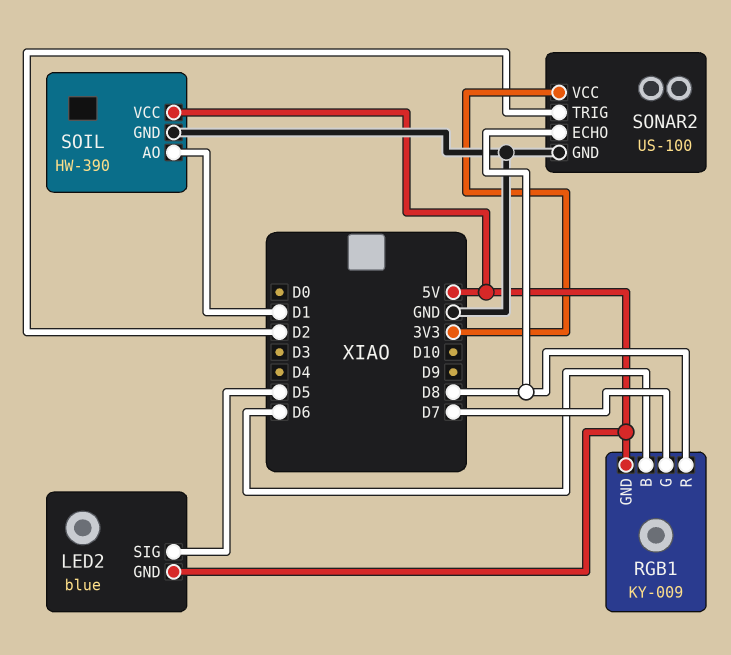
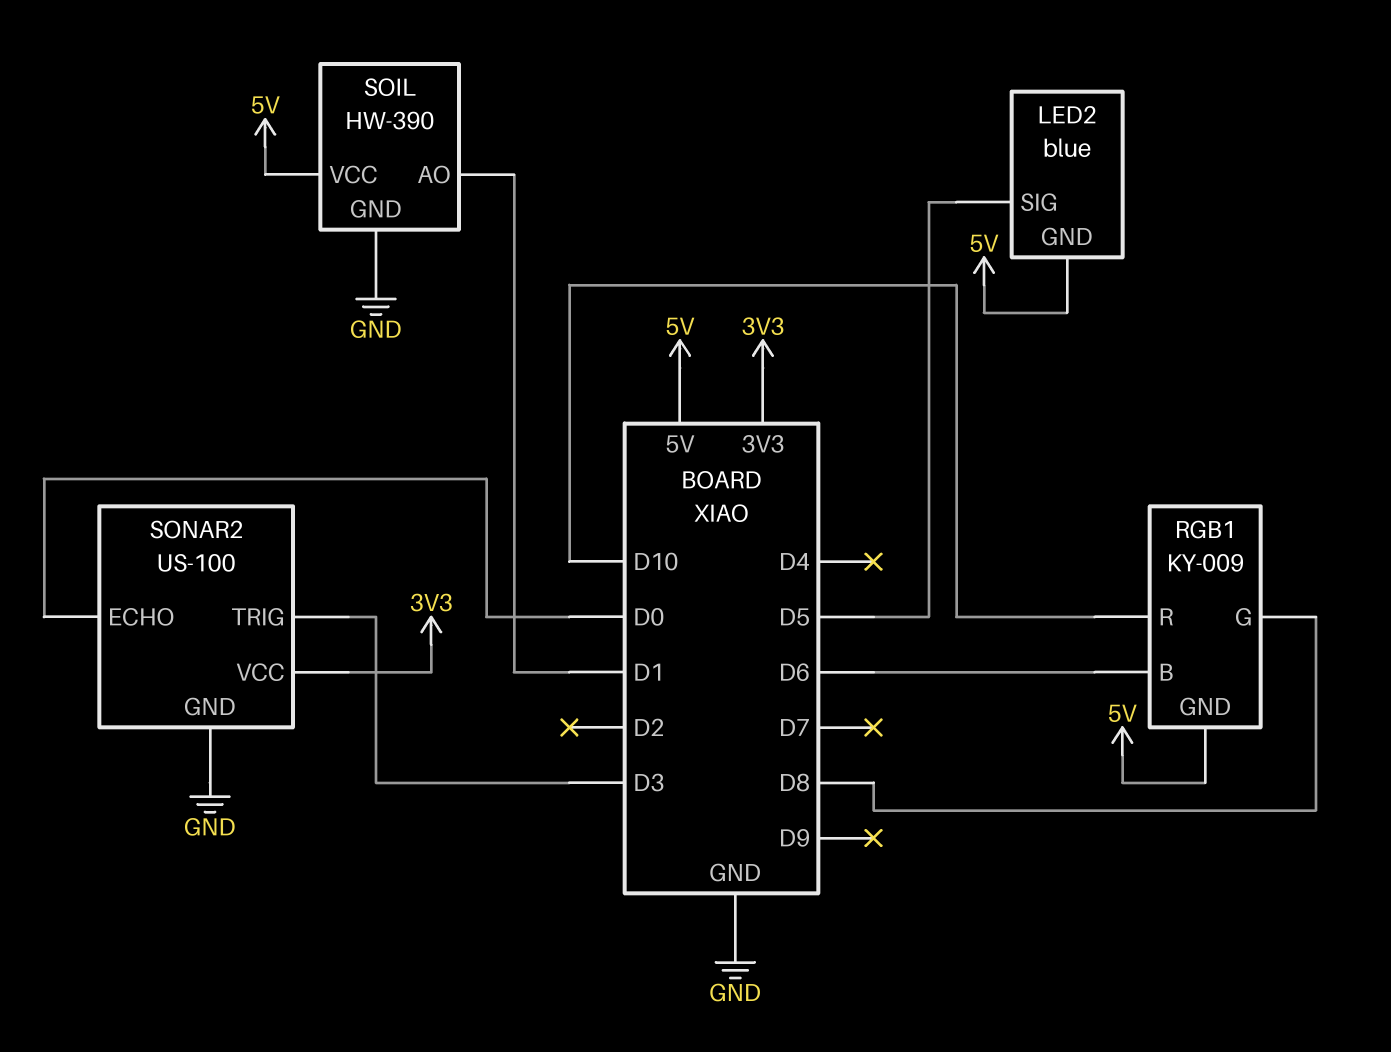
RGB1 pin G: D7 -> D8
RGB1 pin R: D8 -> D10
SONAR2 pin ECHO: D8 -> D0
SONAR2 pin TRIG: D2 -> D3

